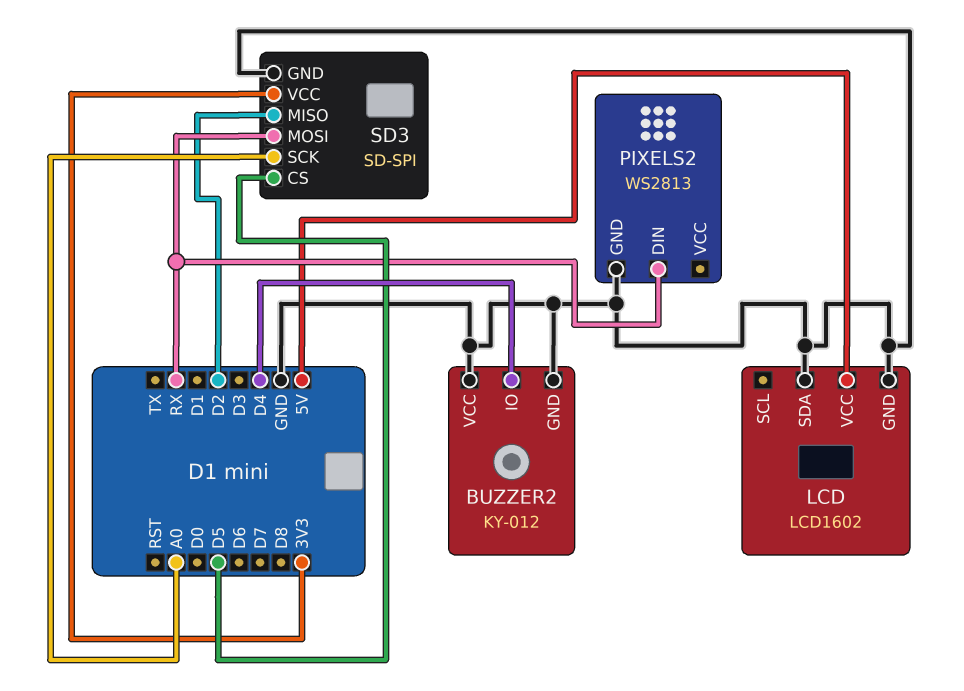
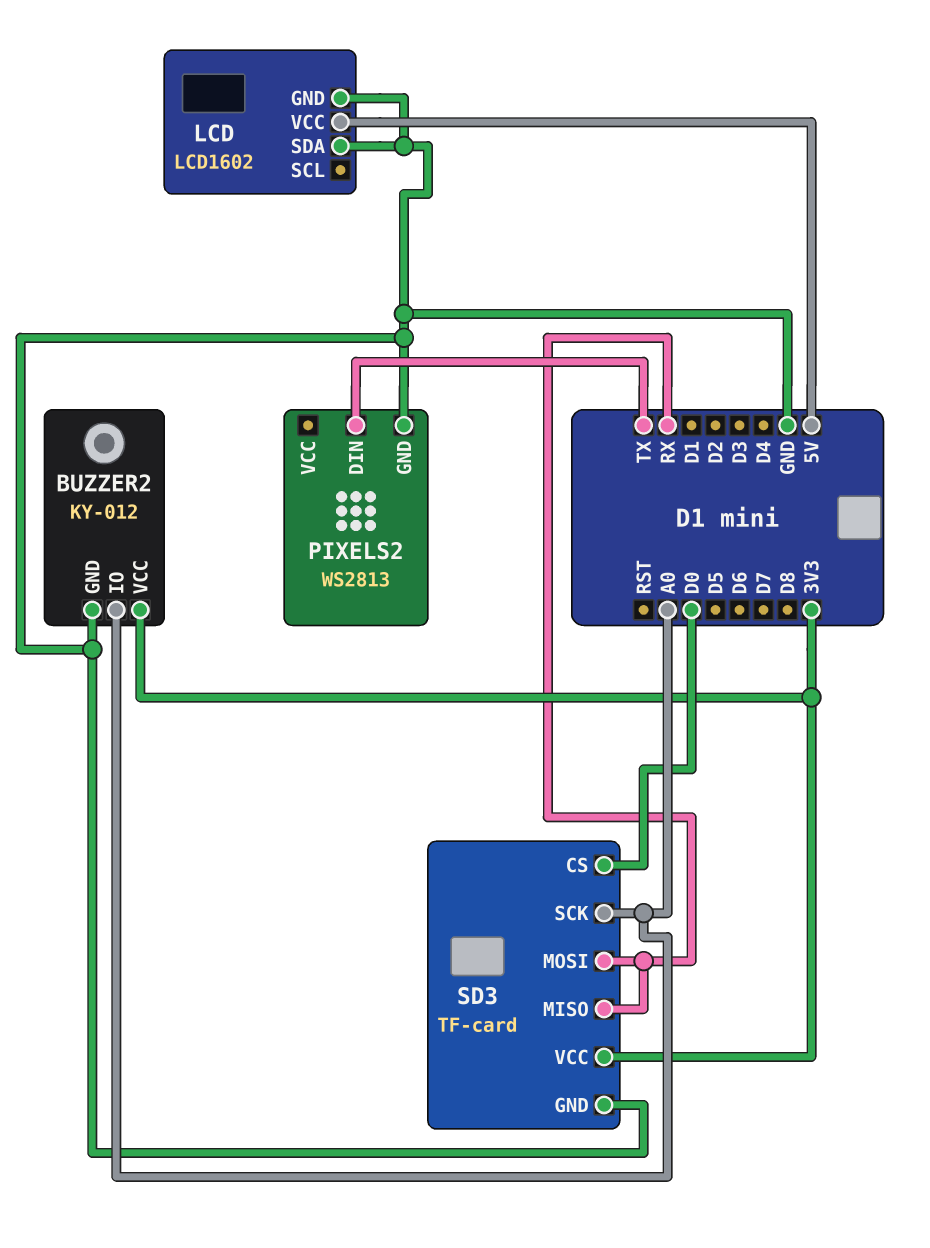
BUZZER2 pin IO: D4 -> A0
BUZZER2 pin VCC: GND -> 3V3
PIXELS2 pin DIN: RX -> TX
SD3: SD-SPI -> TF-card
SD3 pin CS: D5 -> D0
SD3 pin MISO: D2 -> RX

